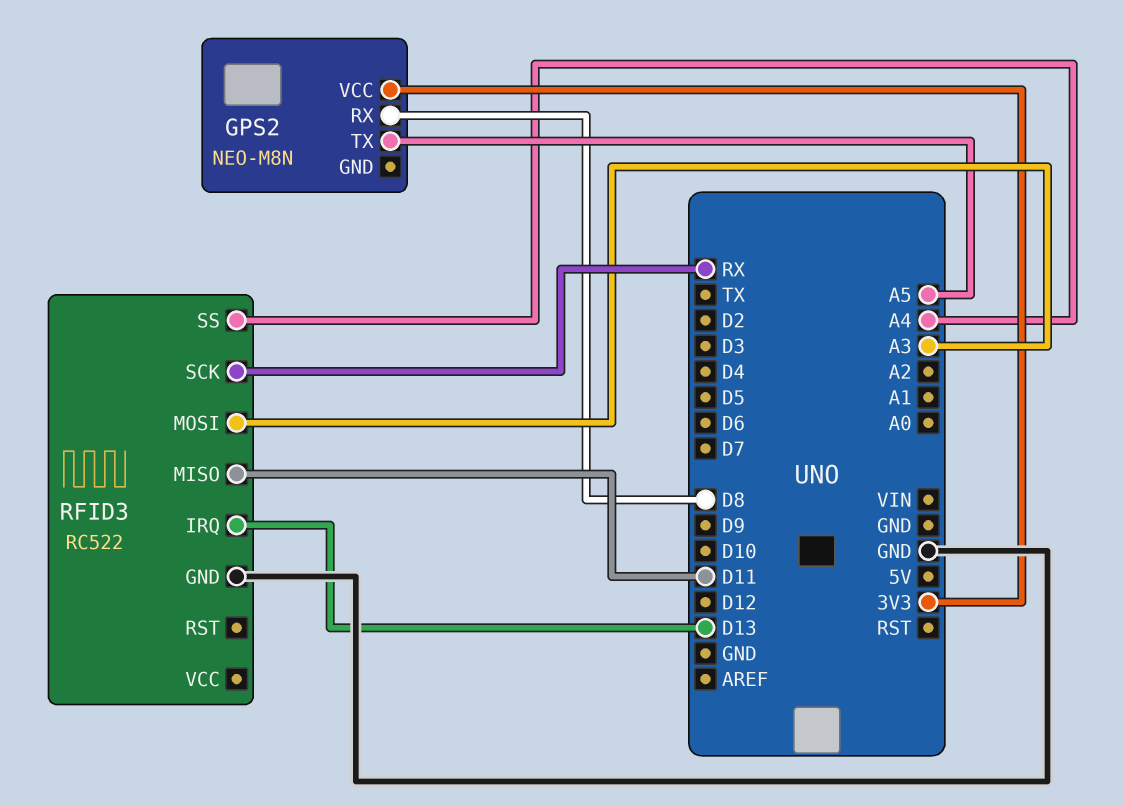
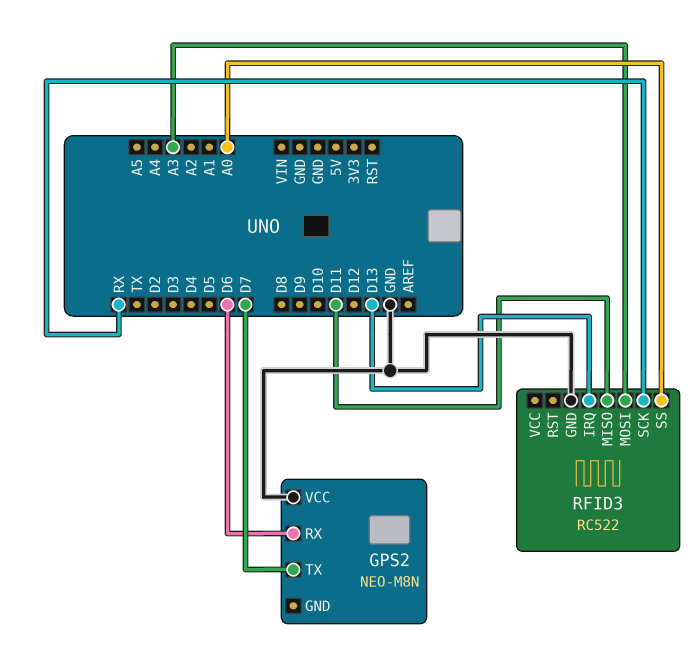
GPS2 pin RX: D8 -> D6
GPS2 pin TX: A5 -> D7
GPS2 pin VCC: 3V3 -> GND
RFID3 pin SS: A4 -> A0

